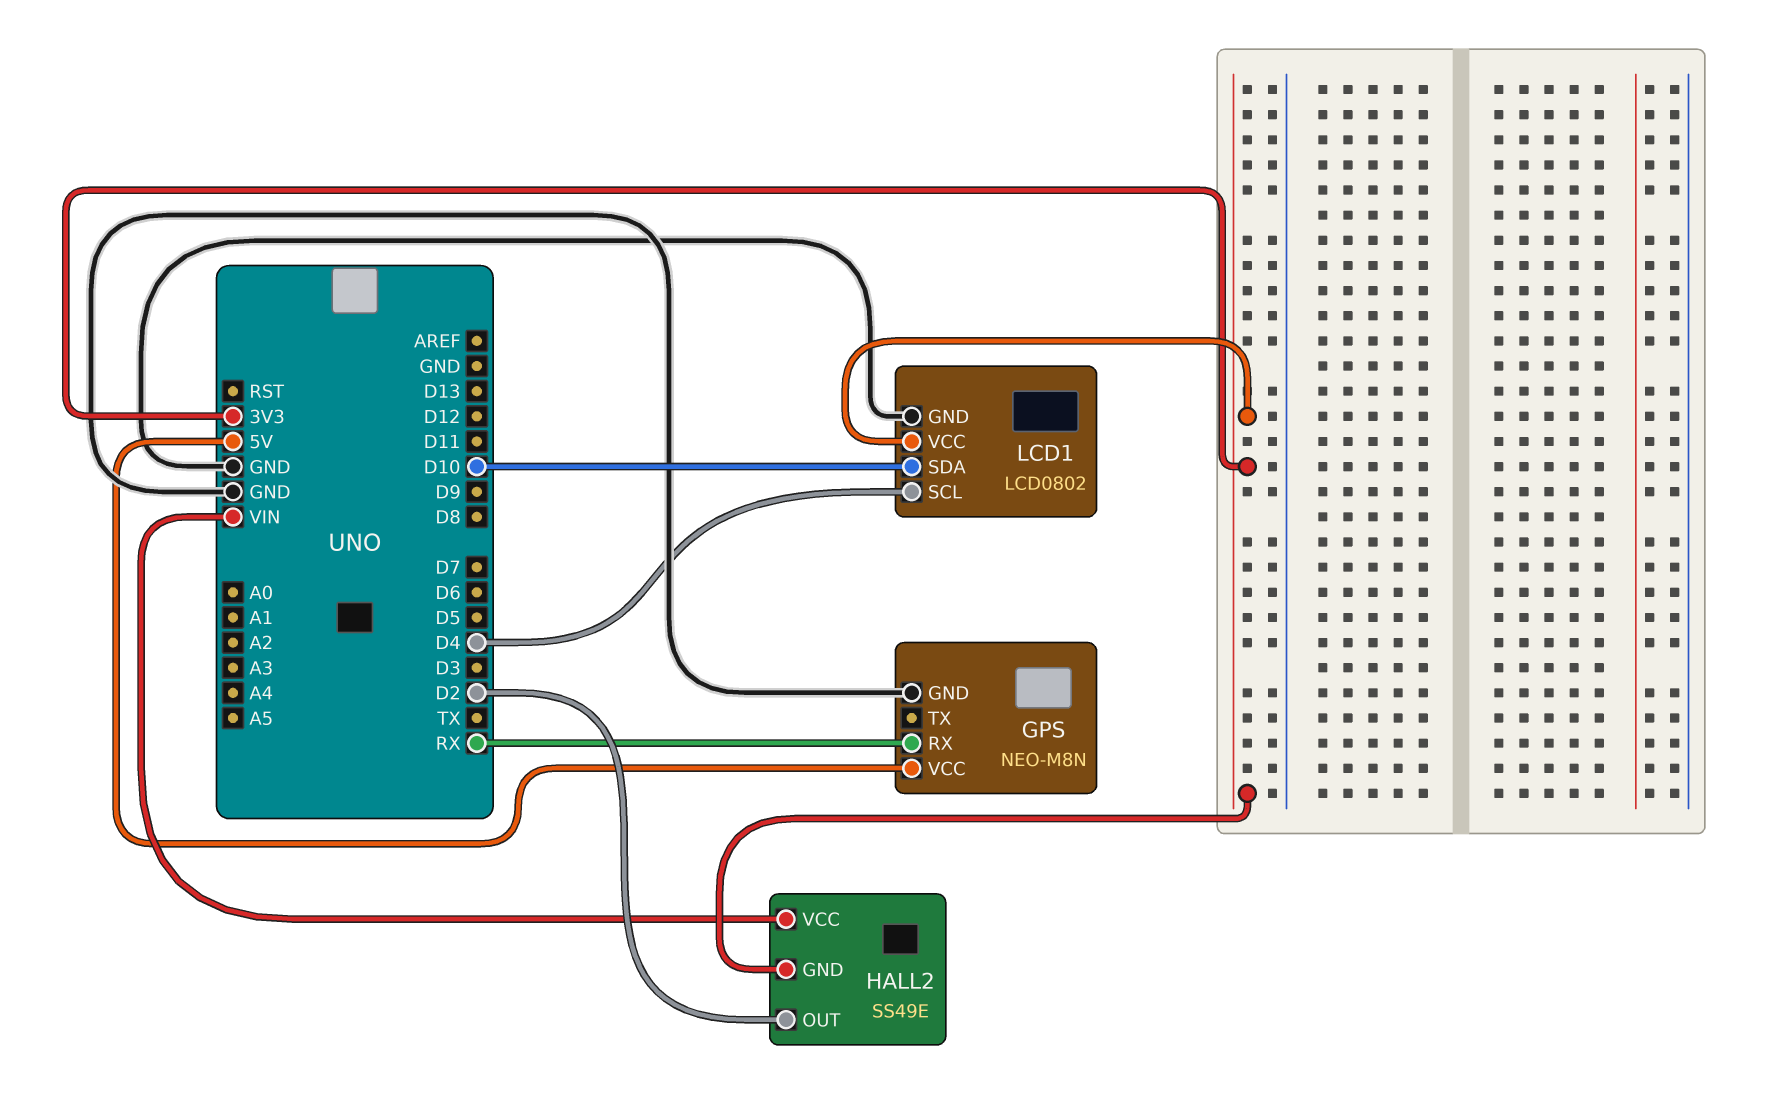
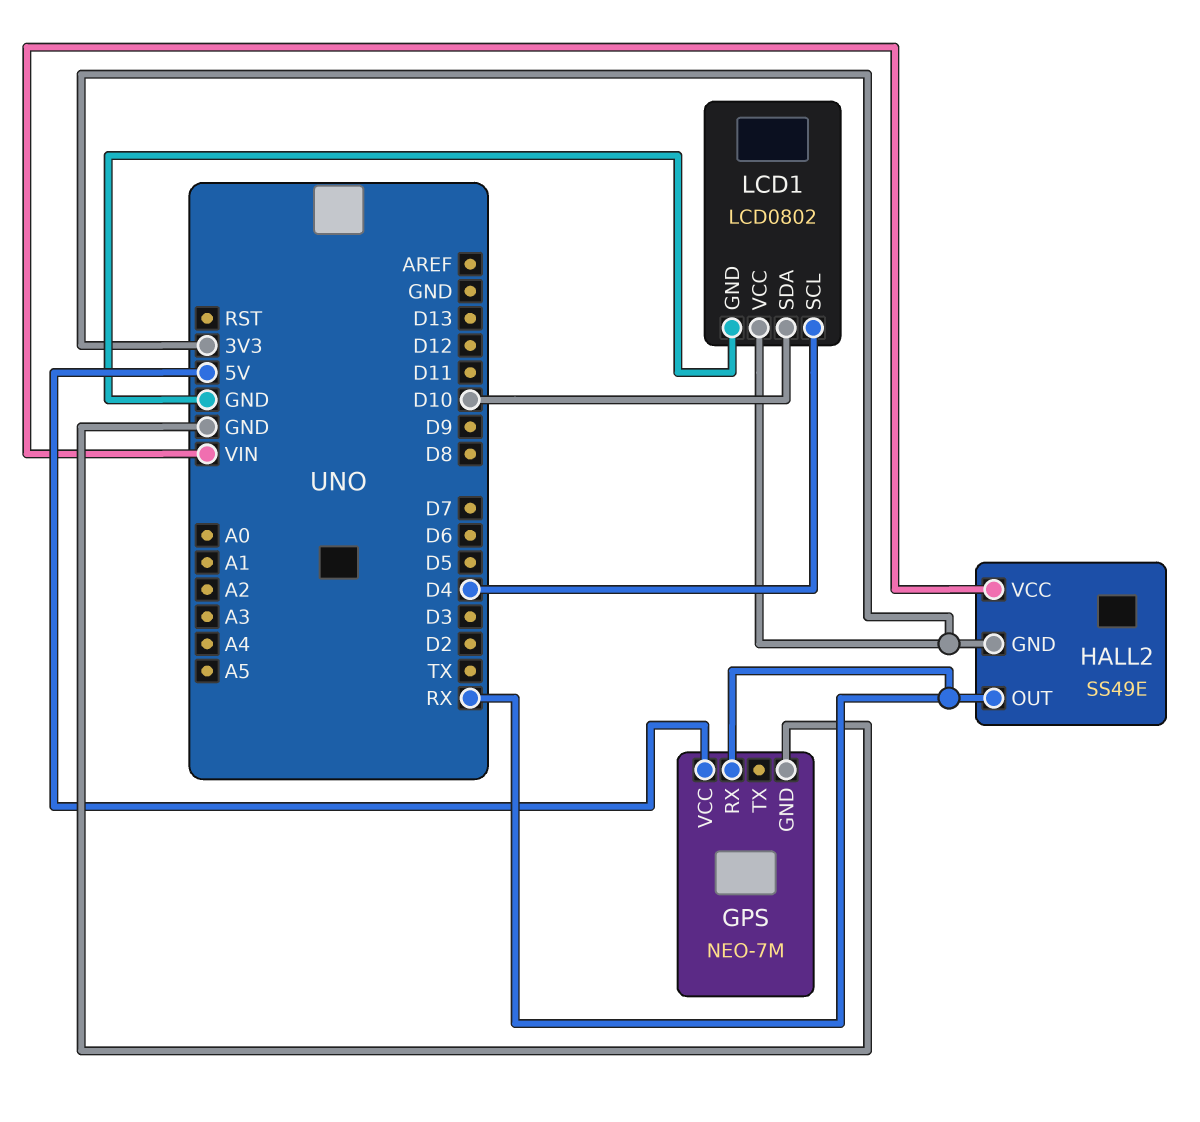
GPS: NEO-M8N -> NEO-7M
HALL2 pin OUT: D2 -> RX

